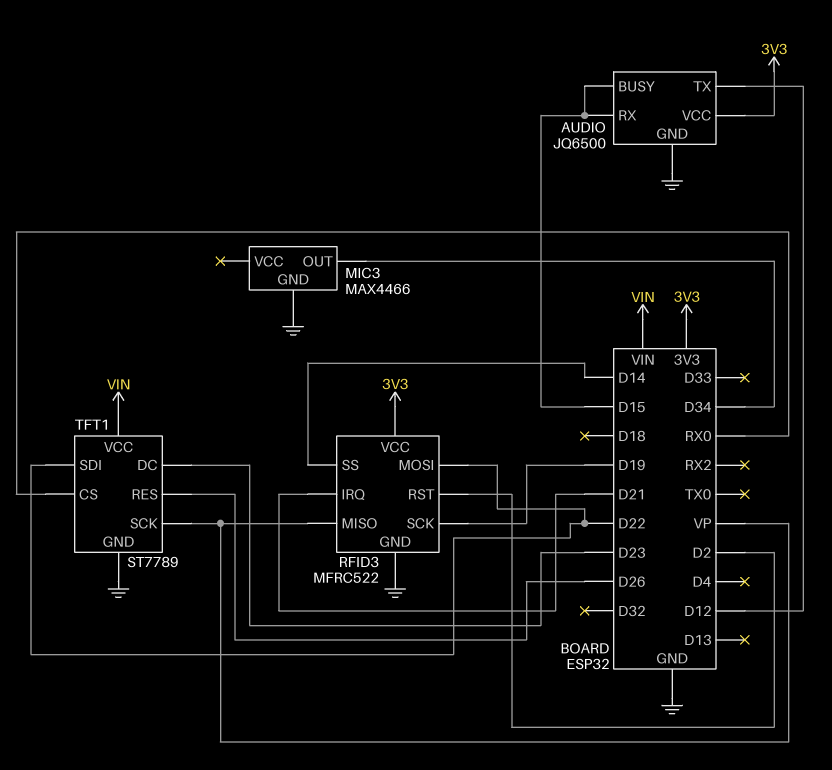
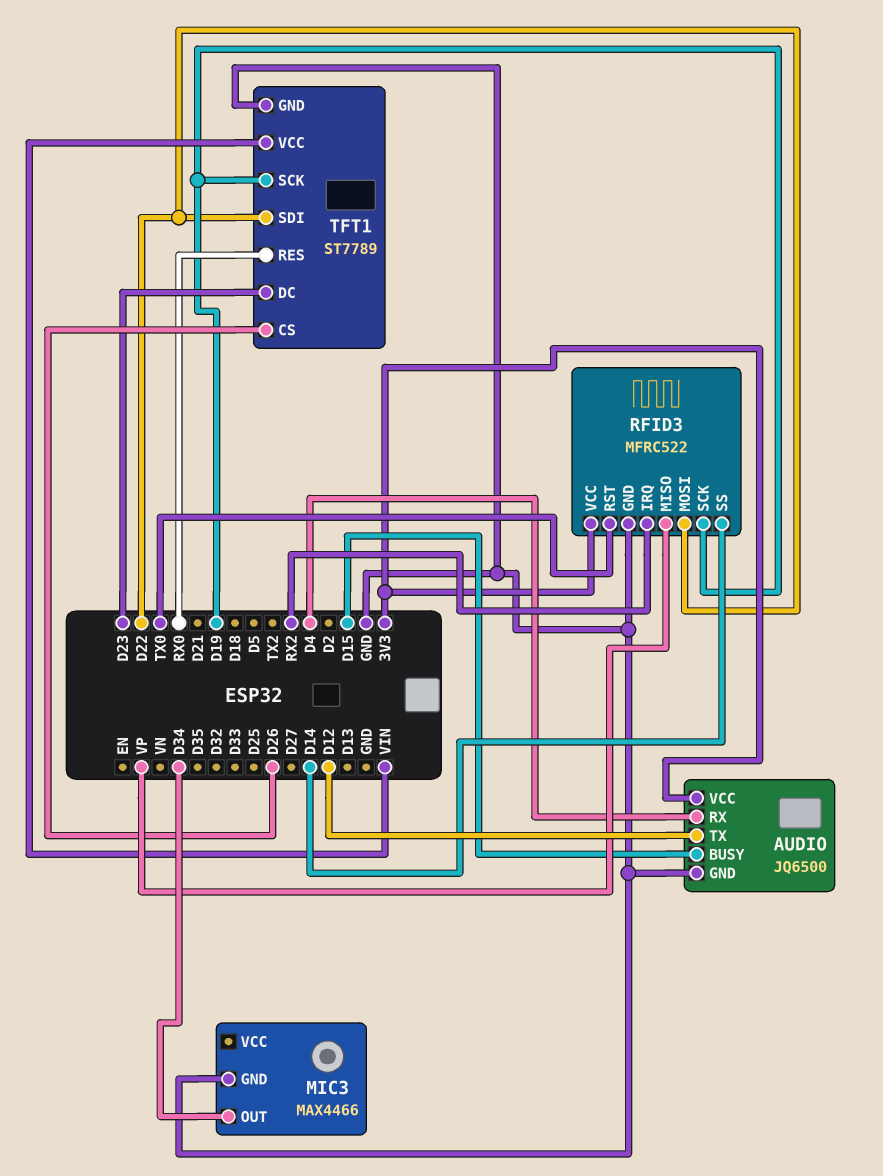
AUDIO pin RX: D15 -> D4
RFID3 pin IRQ: D21 -> RX2
RFID3 pin RST: D2 -> TX0
TFT1 pin CS: RX0 -> D26
TFT1 pin RES: D26 -> RX0
TFT1 pin SCK: VP -> D19

